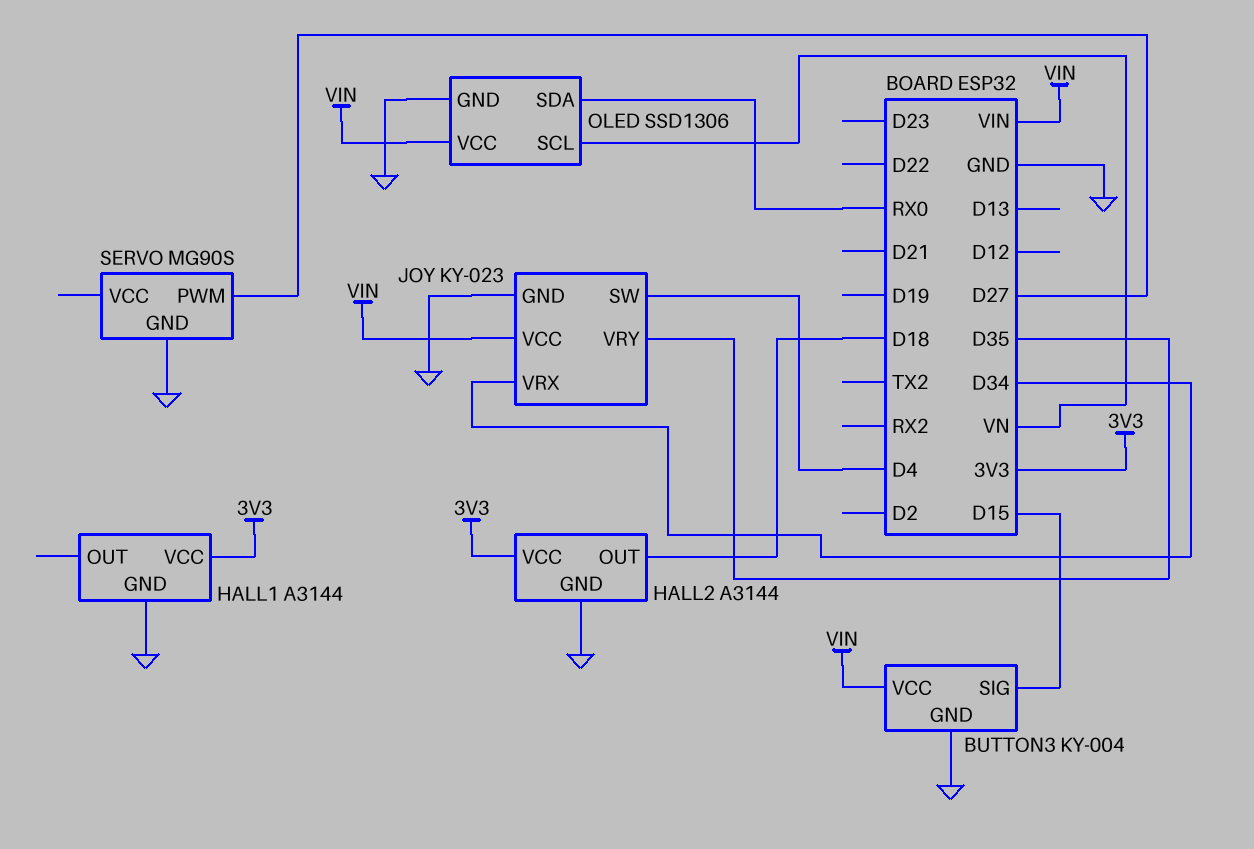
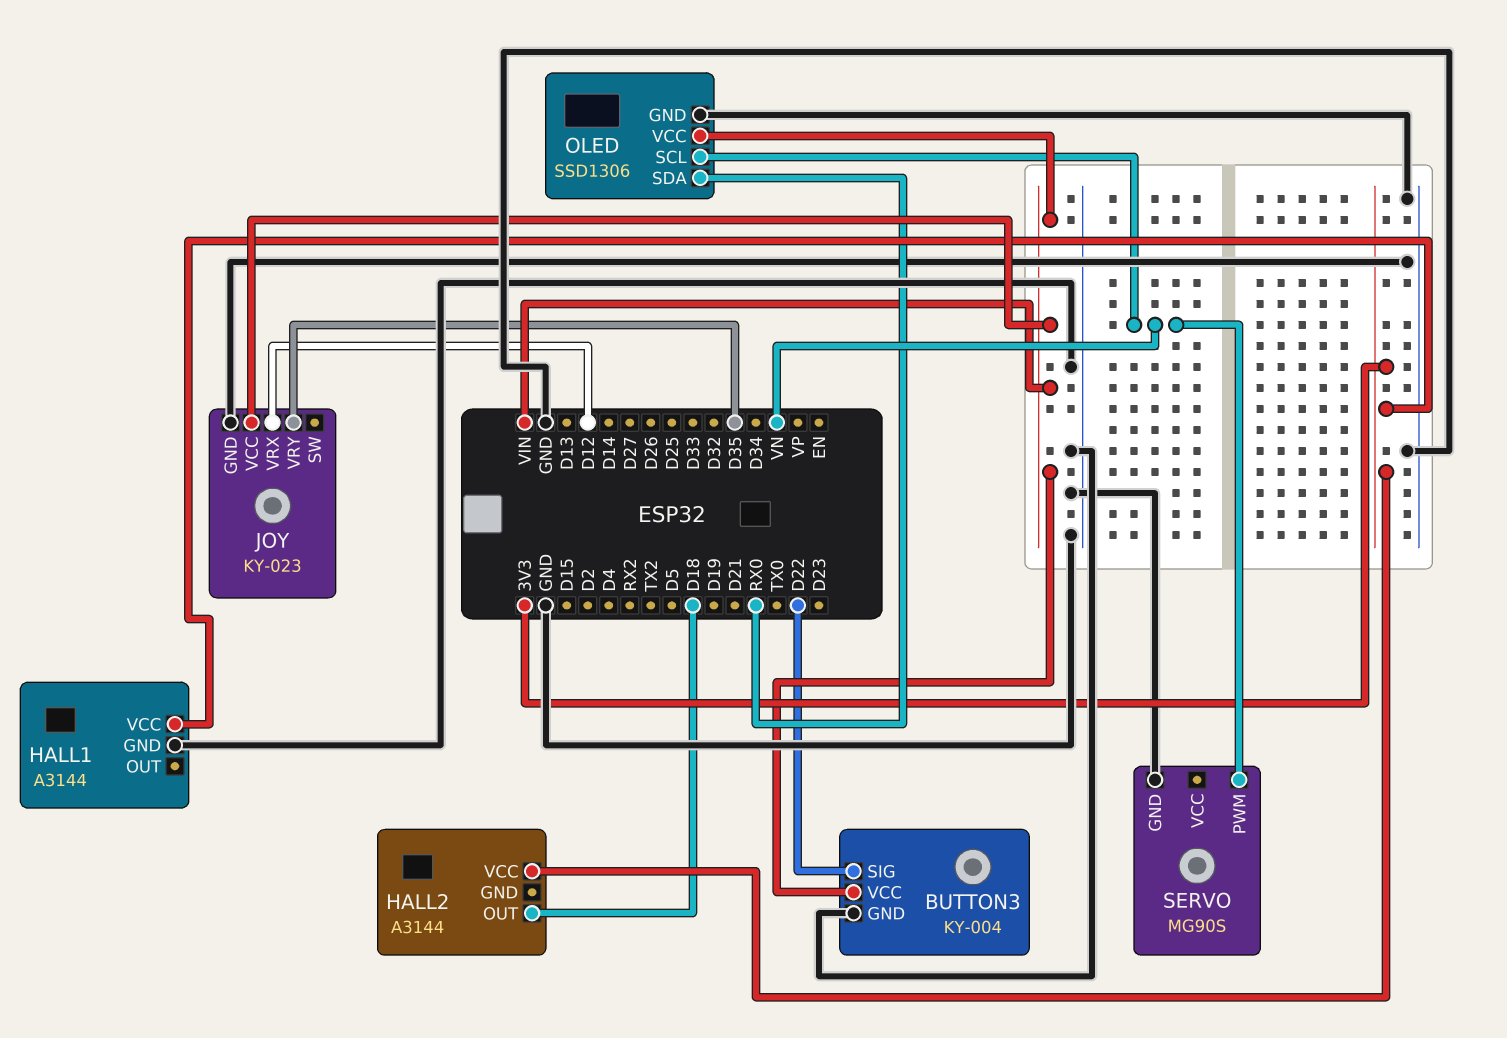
BUTTON3 pin SIG: D15 -> D22
HALL2 pin GND: GND -> none
JOY pin SW: D4 -> none
JOY pin VRX: D34 -> D12
SERVO pin PWM: D27 -> VN

